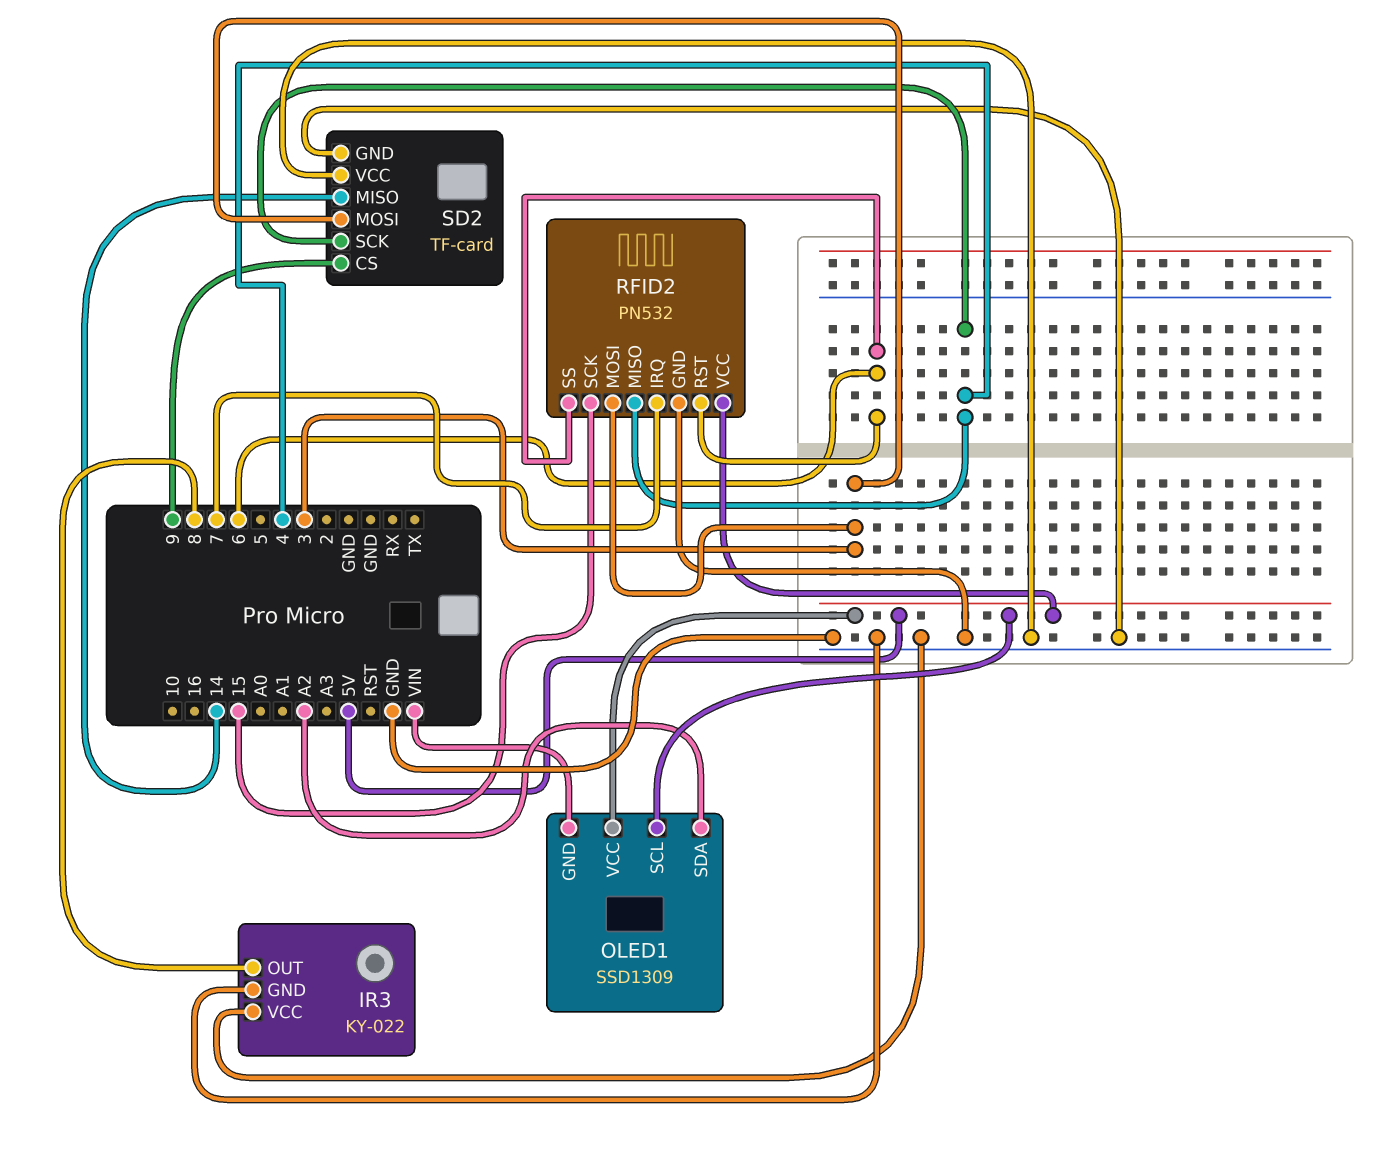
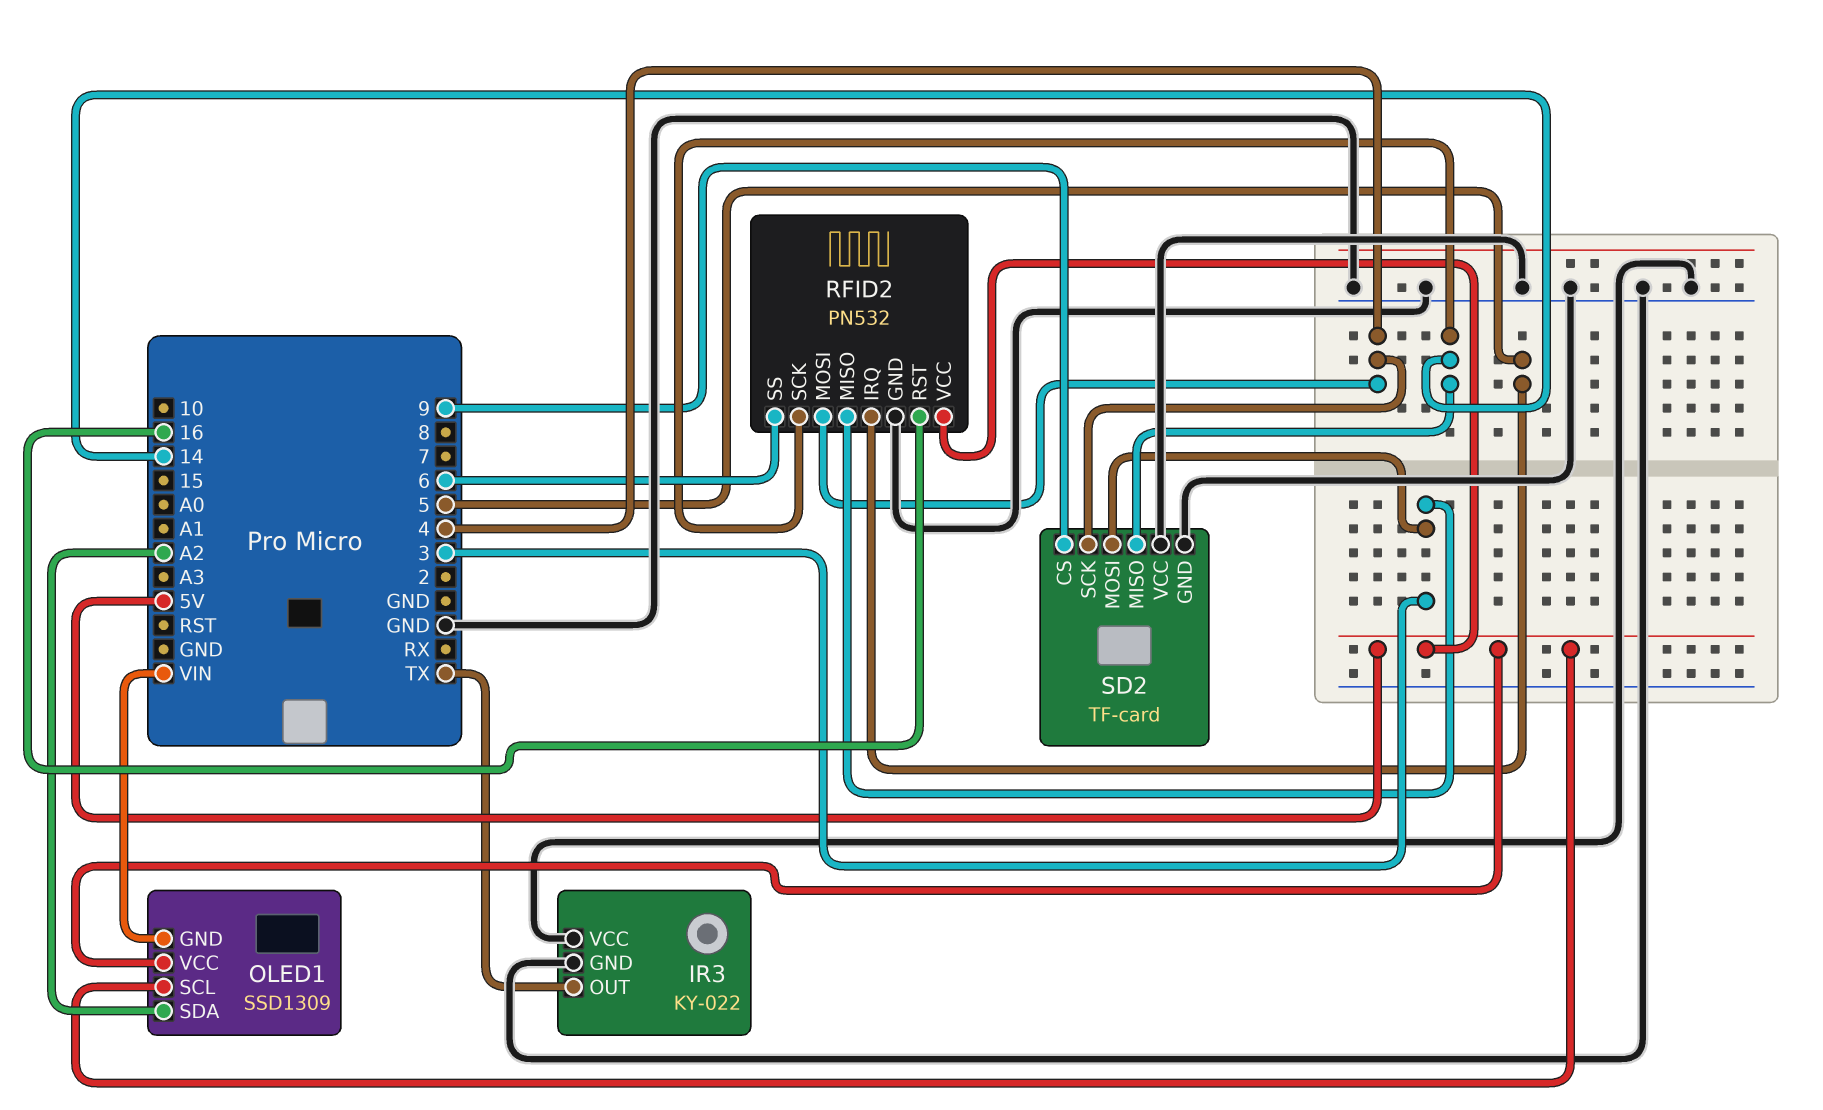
IR3 pin OUT: 8 -> TX
RFID2 pin IRQ: 7 -> 5
RFID2 pin MISO: 4 -> 3
RFID2 pin MOSI: 3 -> 4
RFID2 pin RST: 6 -> 16
RFID2 pin SCK: 15 -> 14

